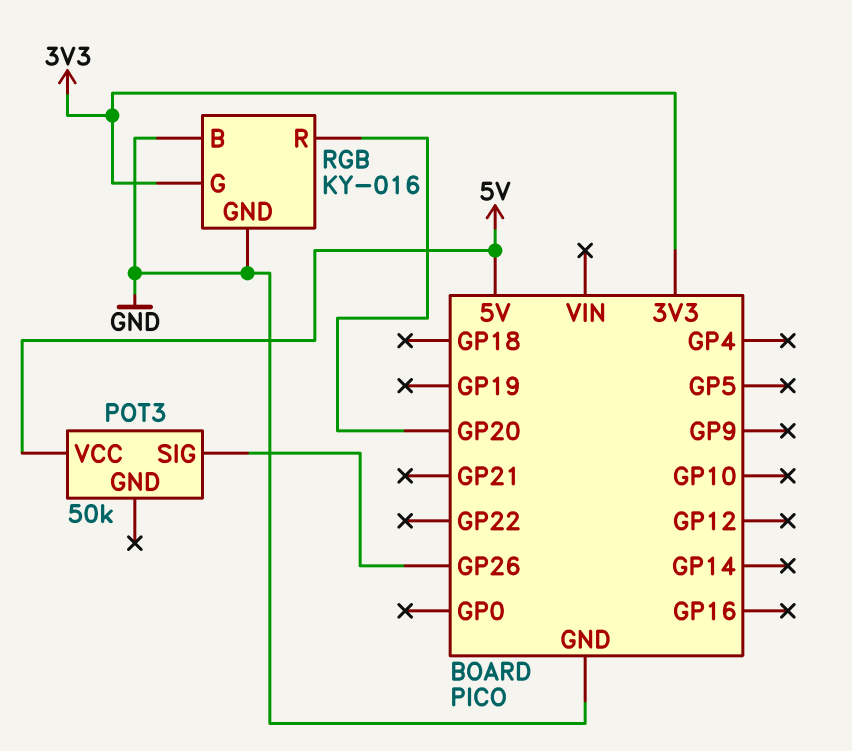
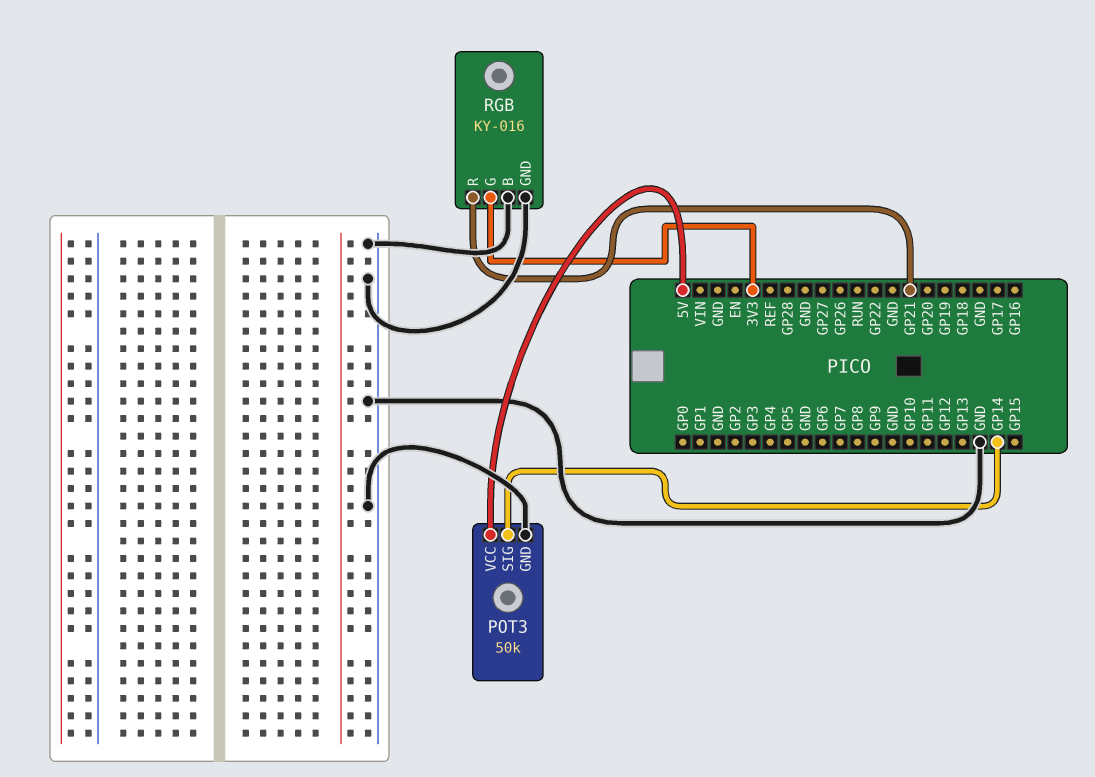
POT3 pin GND: none -> GND
POT3 pin SIG: GP26 -> GP14
RGB pin R: GP20 -> GP21

